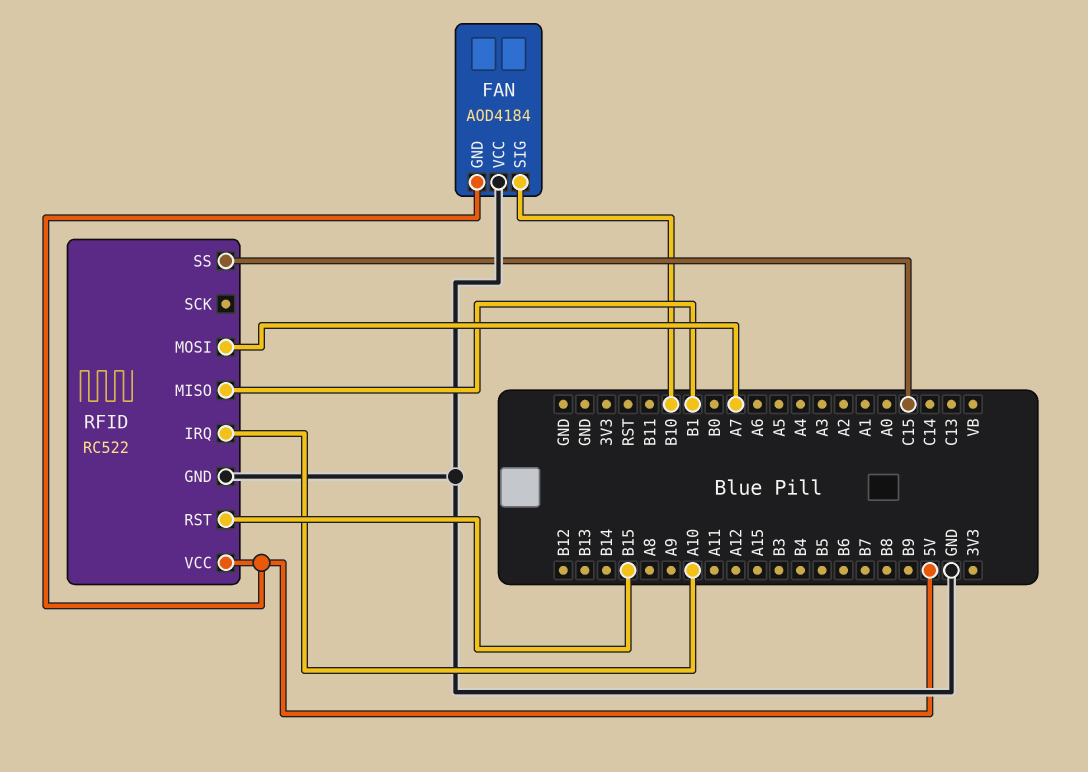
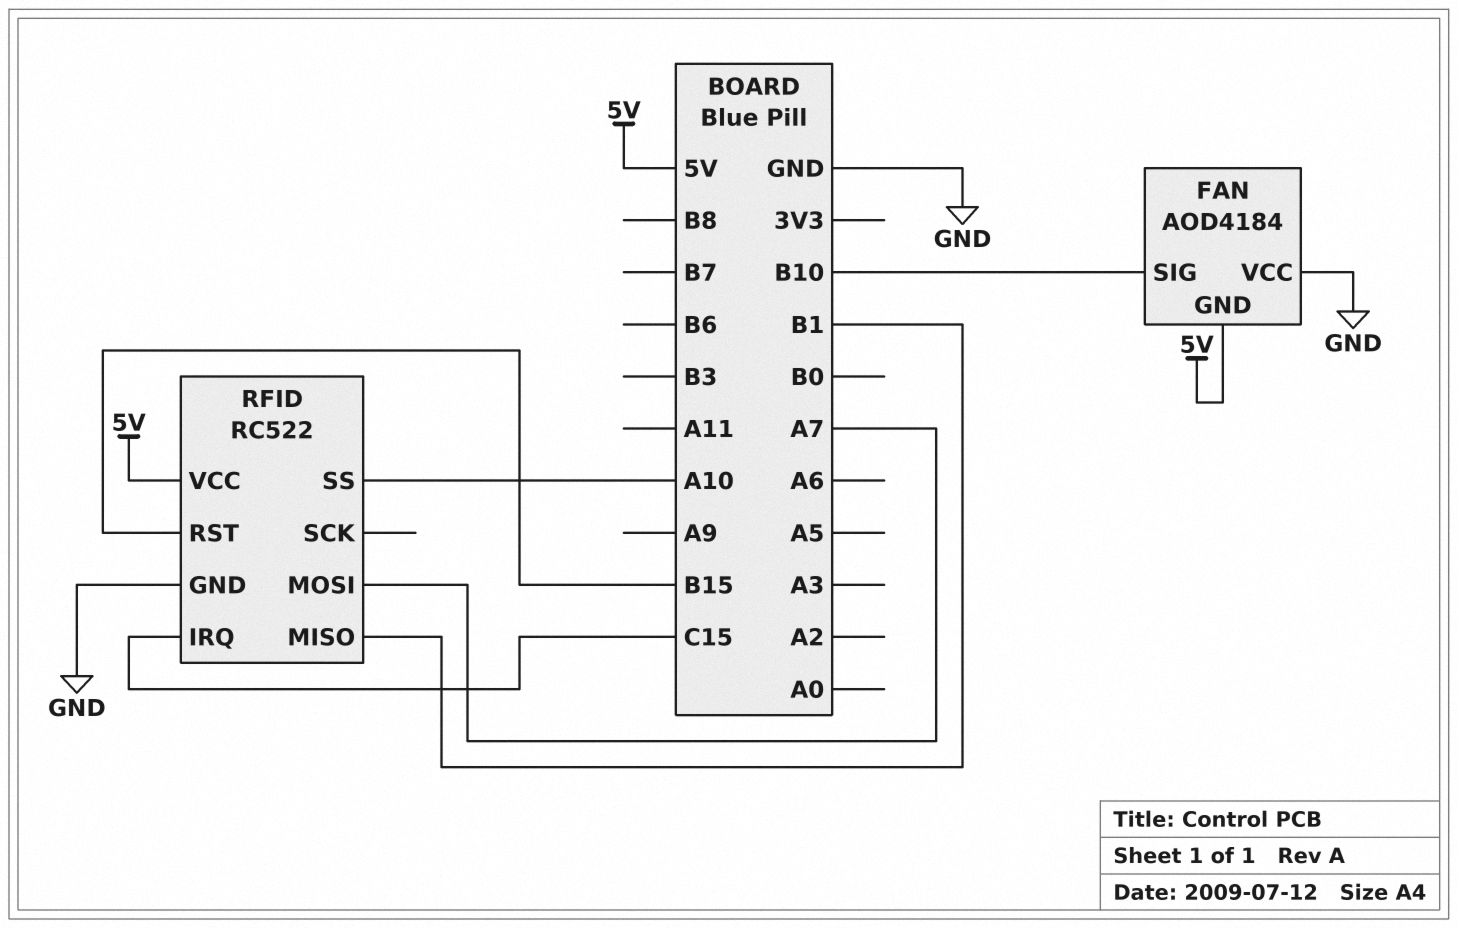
RFID pin IRQ: A10 -> C15
RFID pin SS: C15 -> A10

